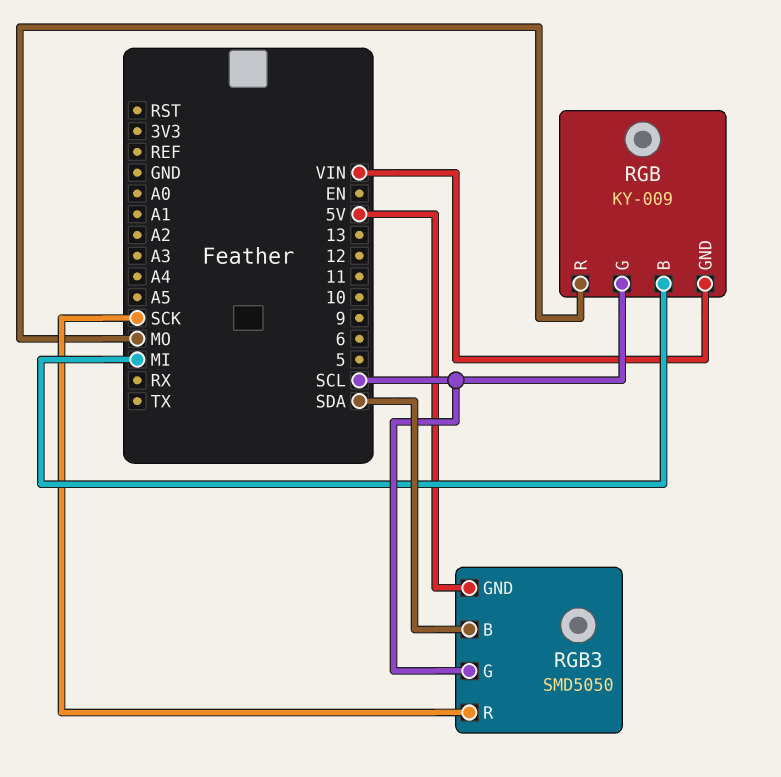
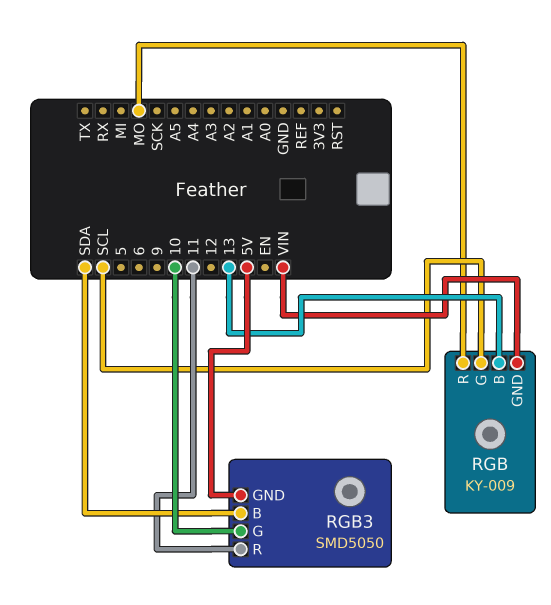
RGB pin B: MI -> 13
RGB3 pin G: SCL -> 10
RGB3 pin R: SCK -> 11

